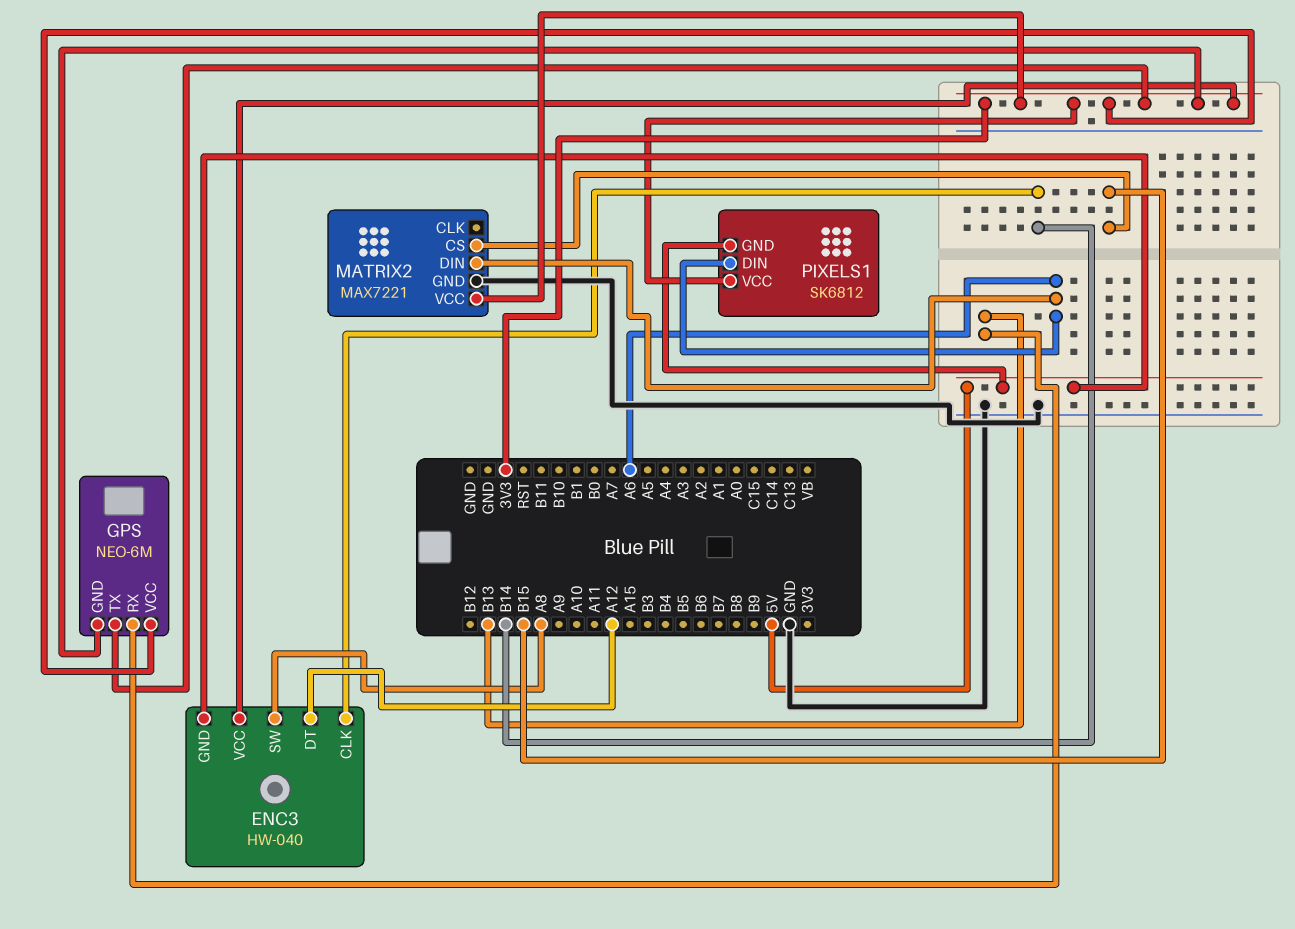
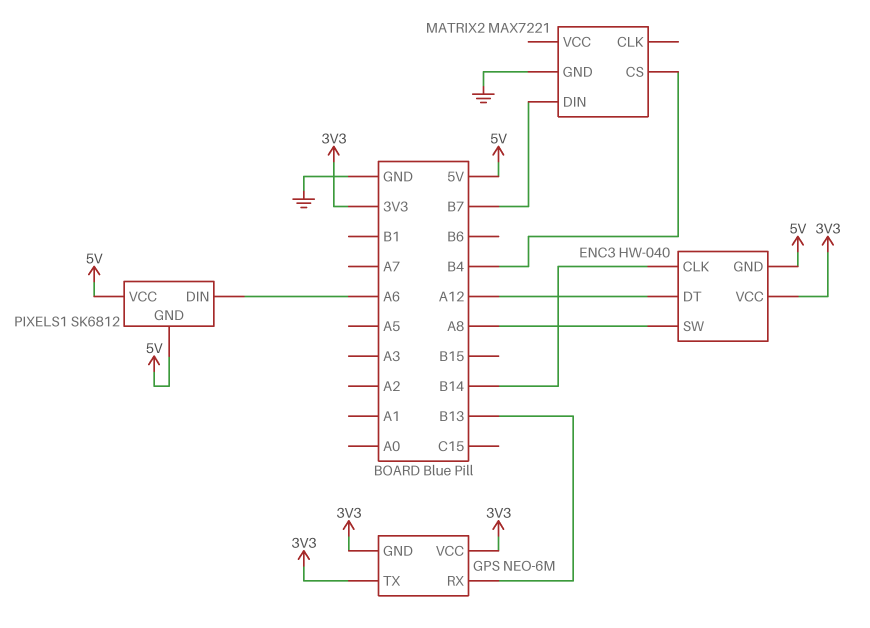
MATRIX2 pin CS: B15 -> B4
MATRIX2 pin DIN: A6 -> B7
MATRIX2 pin VCC: 3V3 -> none
PIXELS1 pin VCC: 3V3 -> 5V

